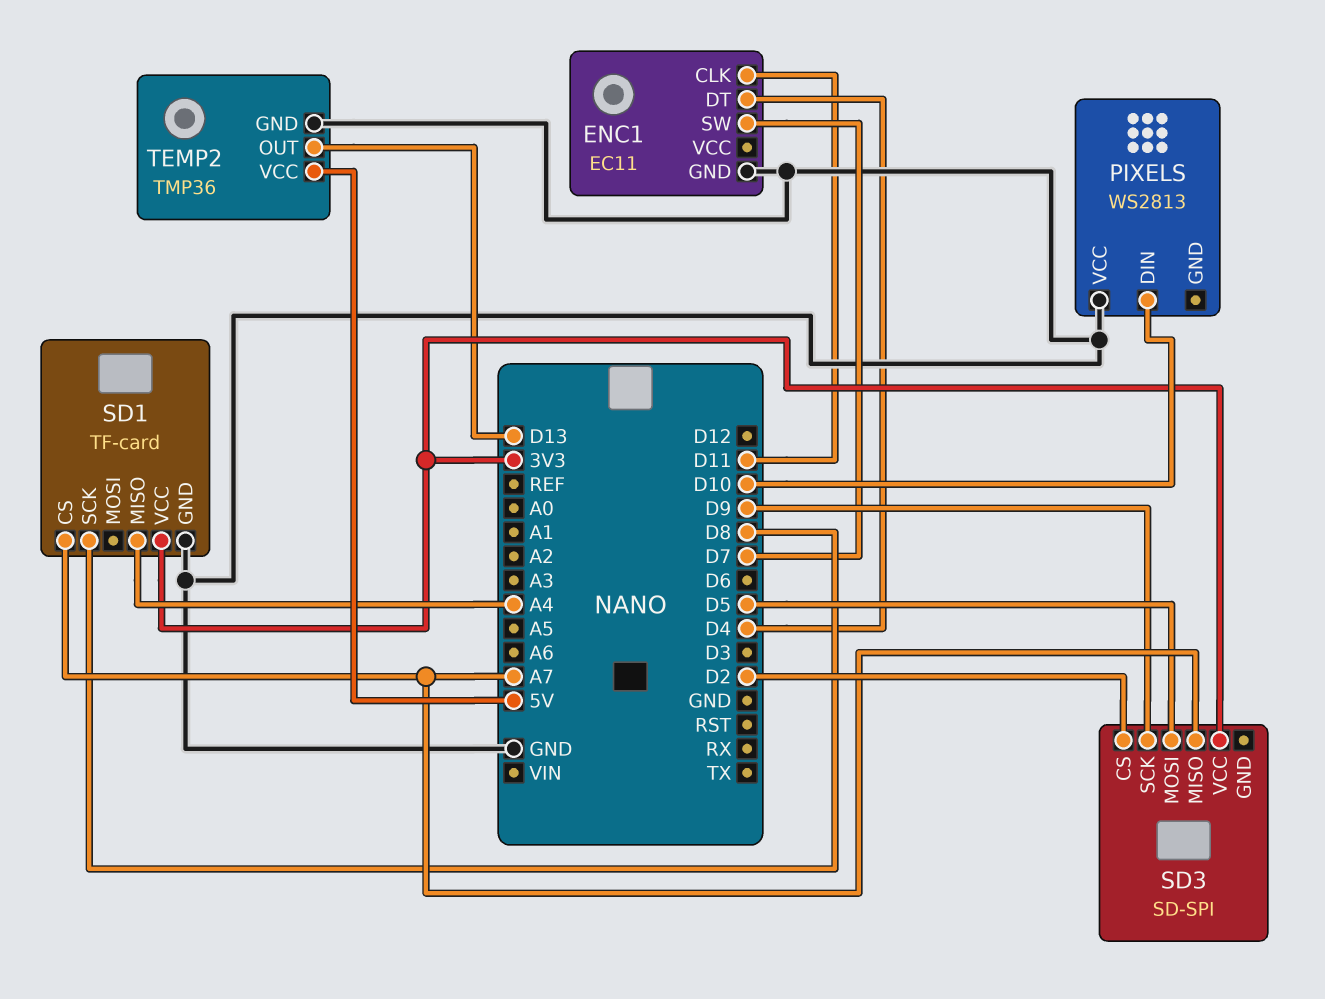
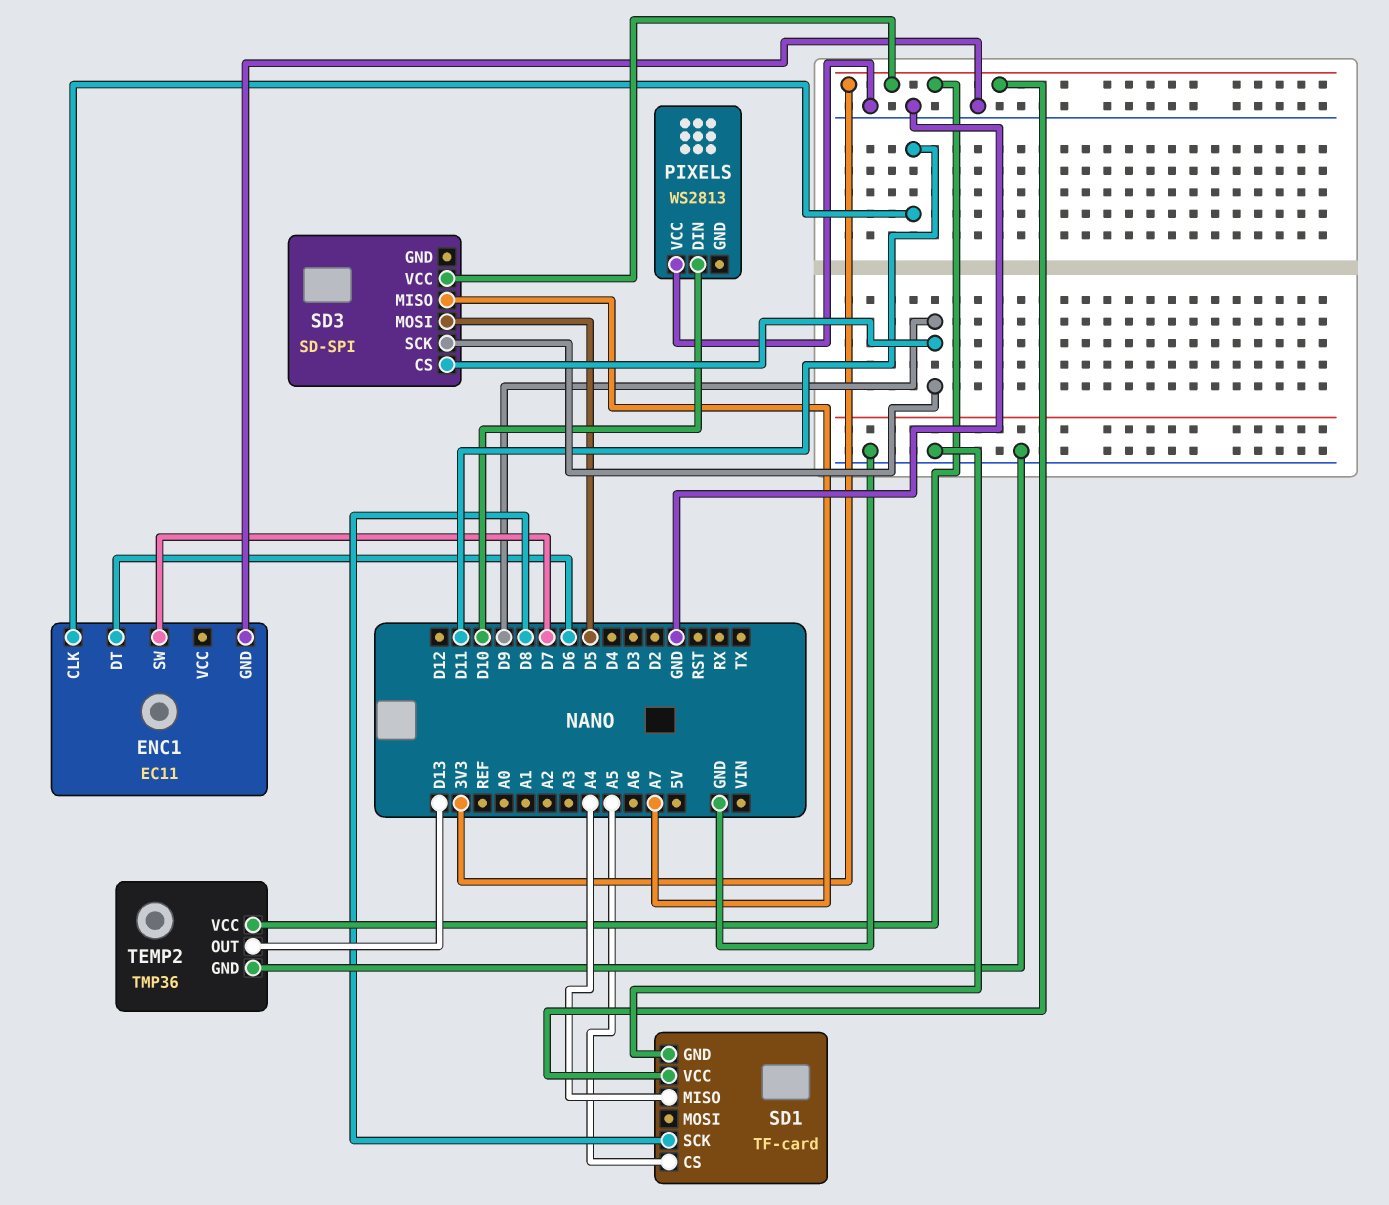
ENC1 pin DT: D4 -> D6
SD1 pin CS: A7 -> A5
SD3 pin CS: D2 -> D9
TEMP2 pin VCC: 5V -> 3V3

